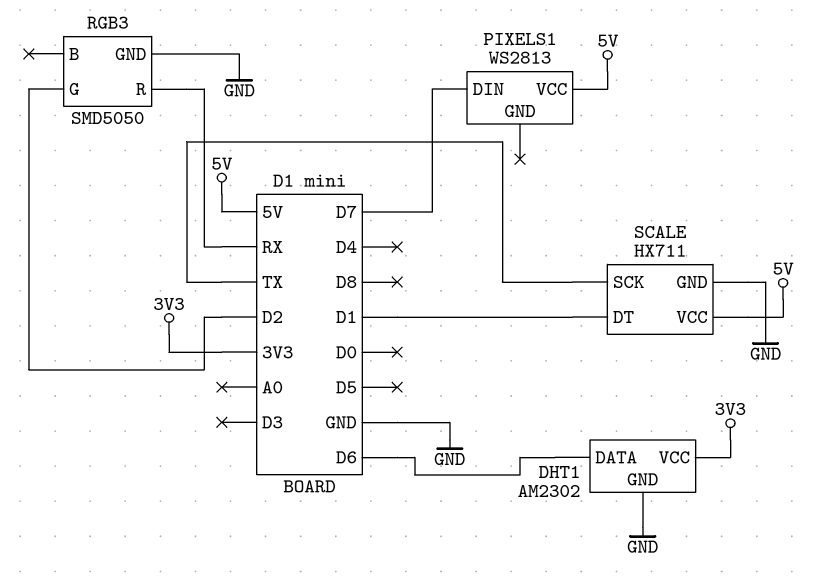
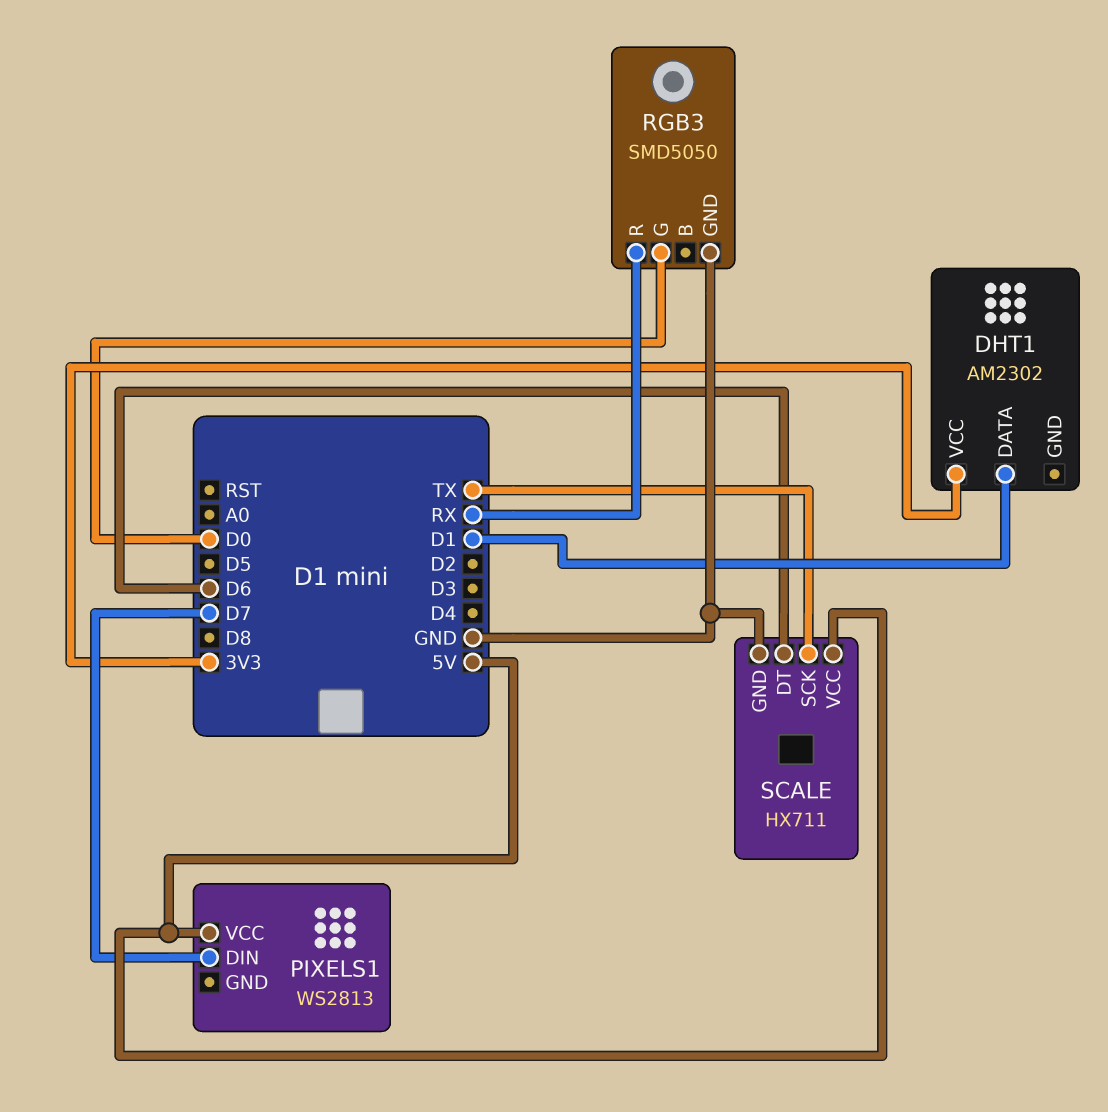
DHT1 pin DATA: D6 -> D1
DHT1 pin GND: GND -> none
RGB3 pin G: D2 -> D0
SCALE pin DT: D1 -> D6

